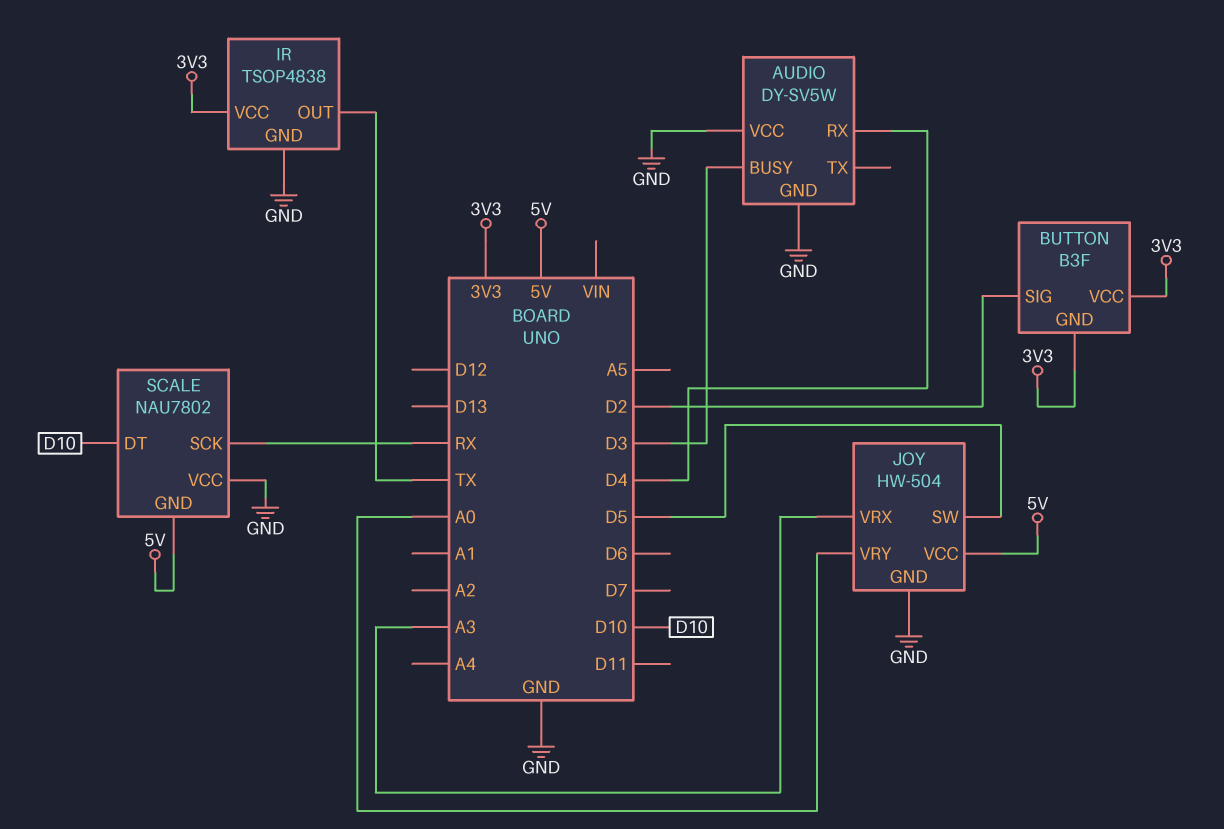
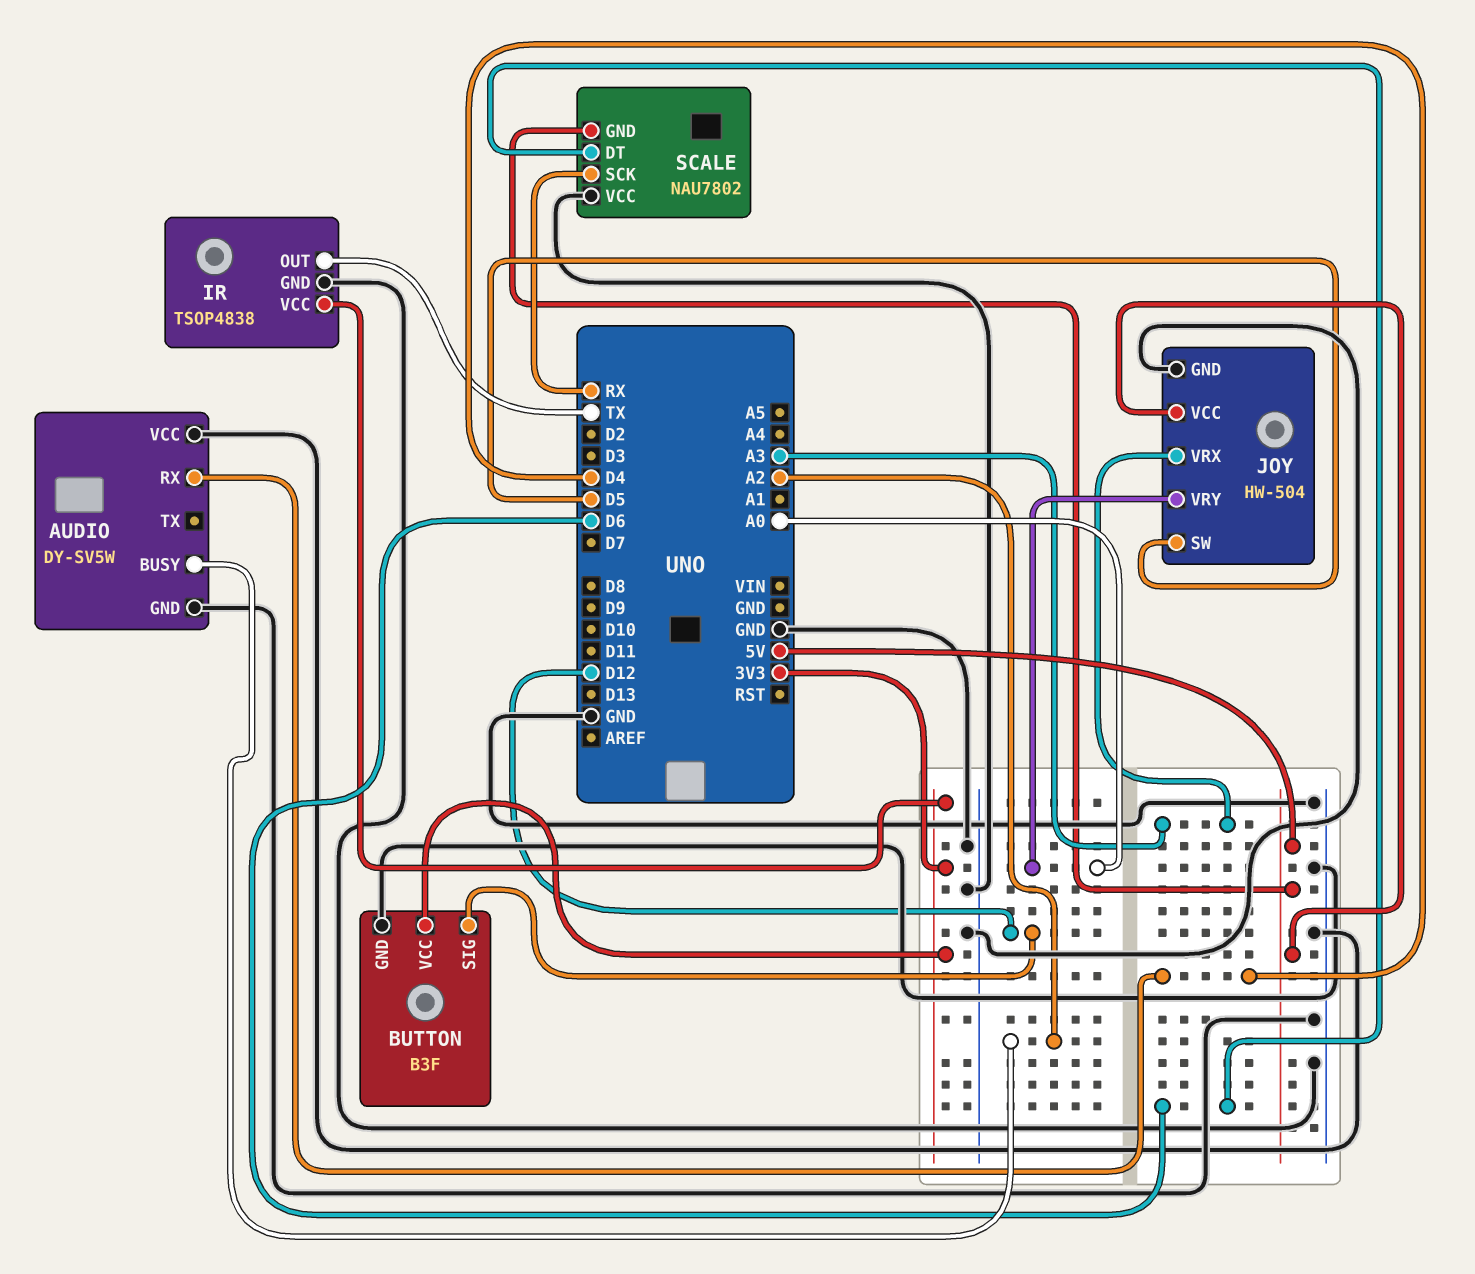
AUDIO pin BUSY: D3 -> A2
BUTTON pin GND: 3V3 -> GND
BUTTON pin SIG: D2 -> D12
SCALE pin DT: D10 -> D6

